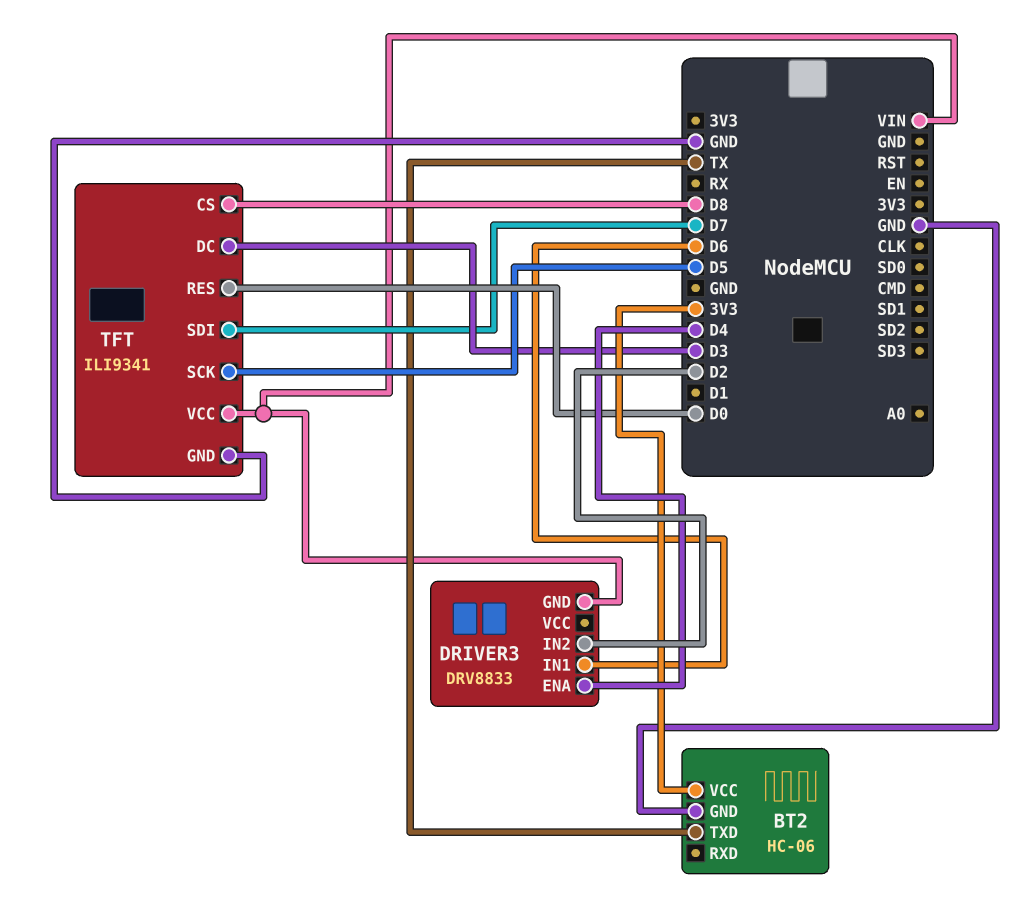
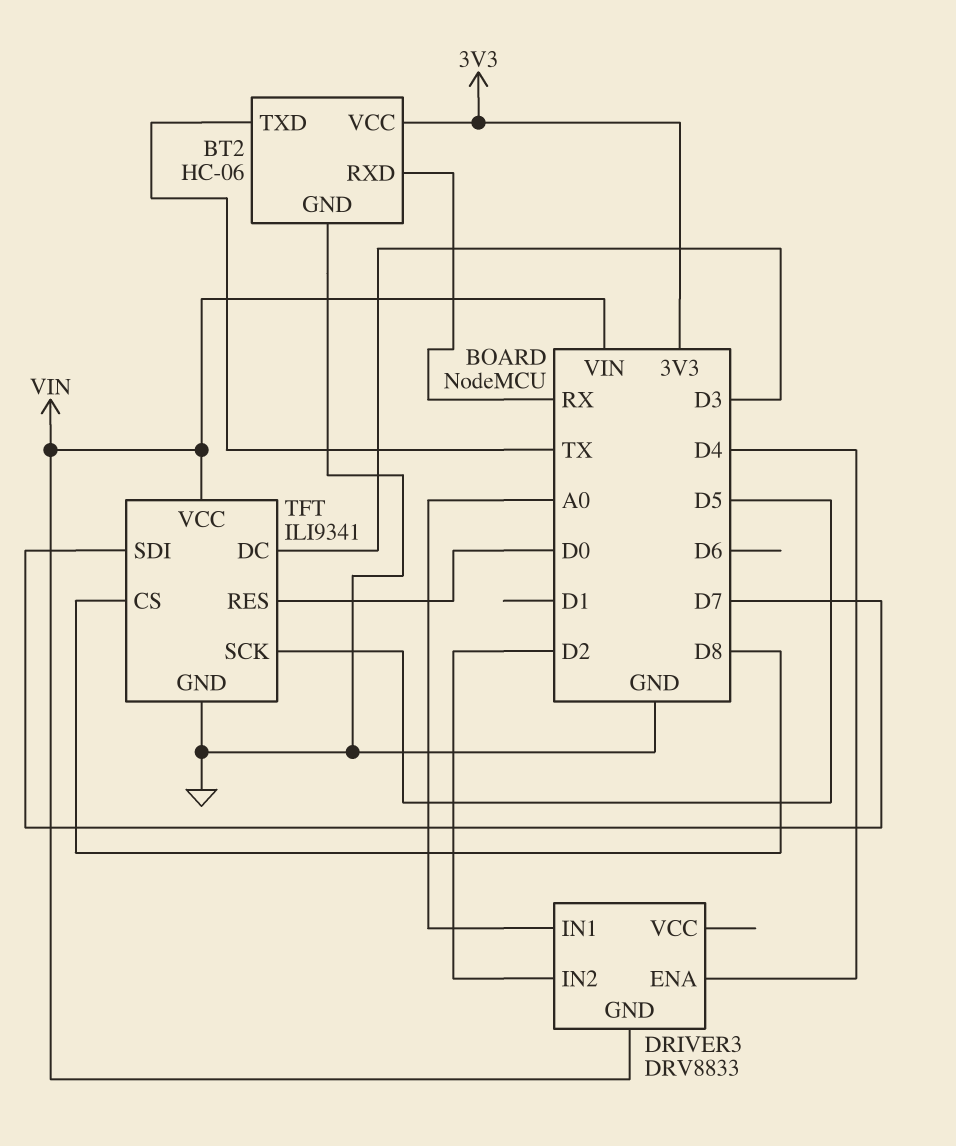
BT2 pin RXD: none -> RX
DRIVER3 pin IN1: D6 -> A0

